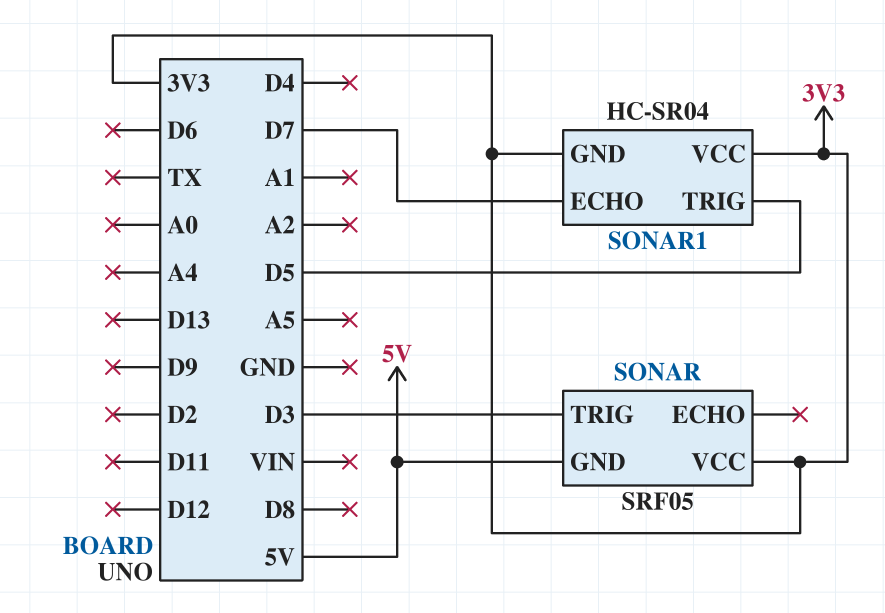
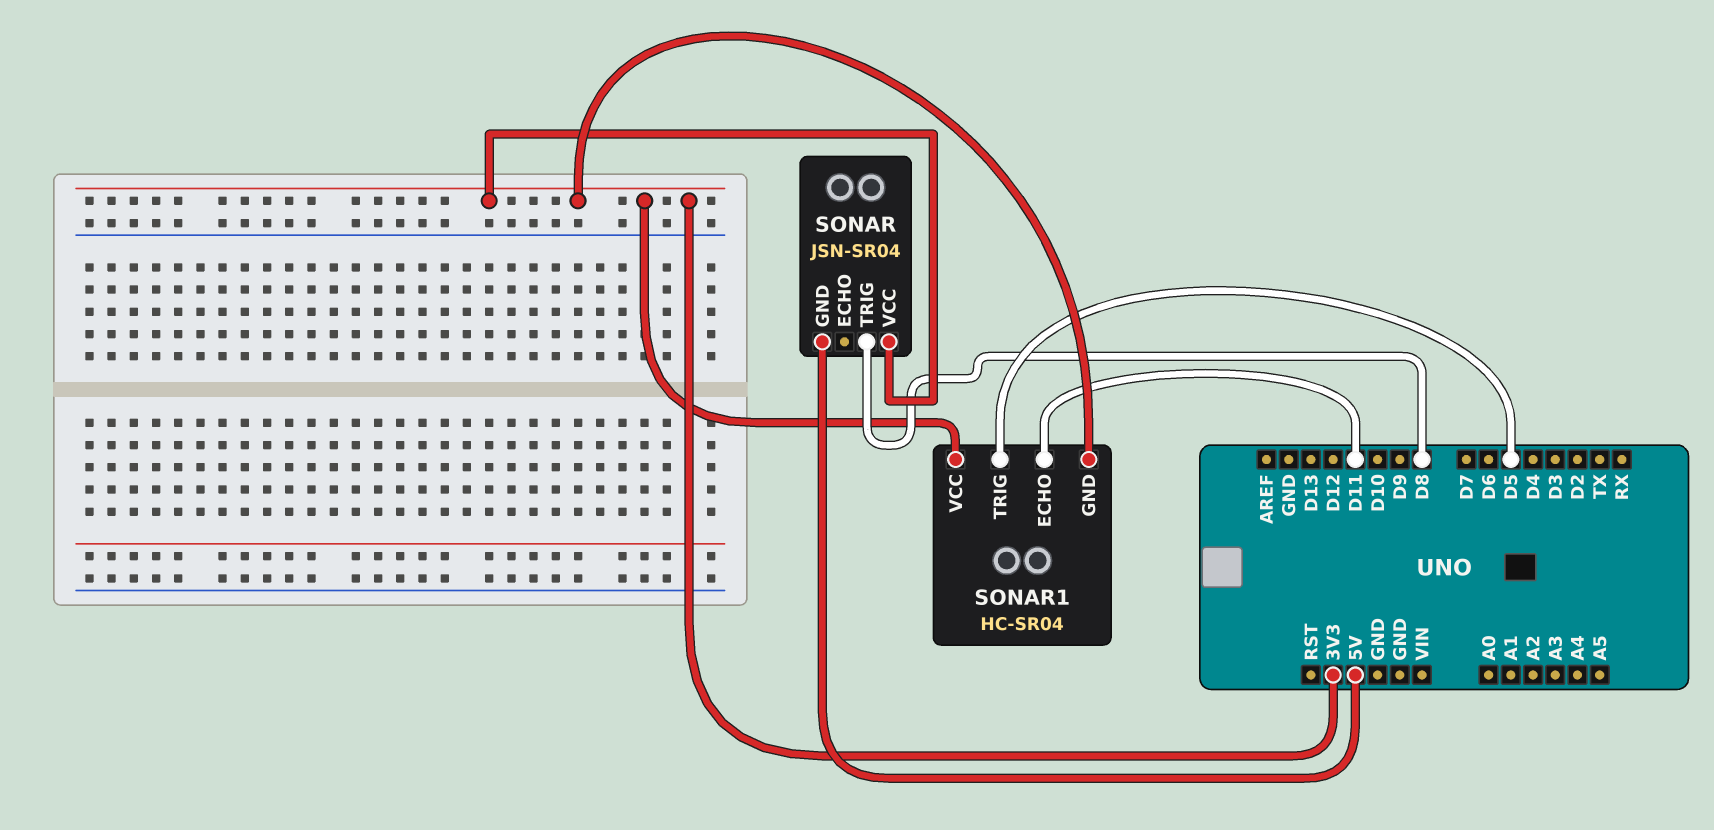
SONAR: SRF05 -> JSN-SR04
SONAR pin TRIG: D3 -> D8
SONAR1 pin ECHO: D7 -> D11

